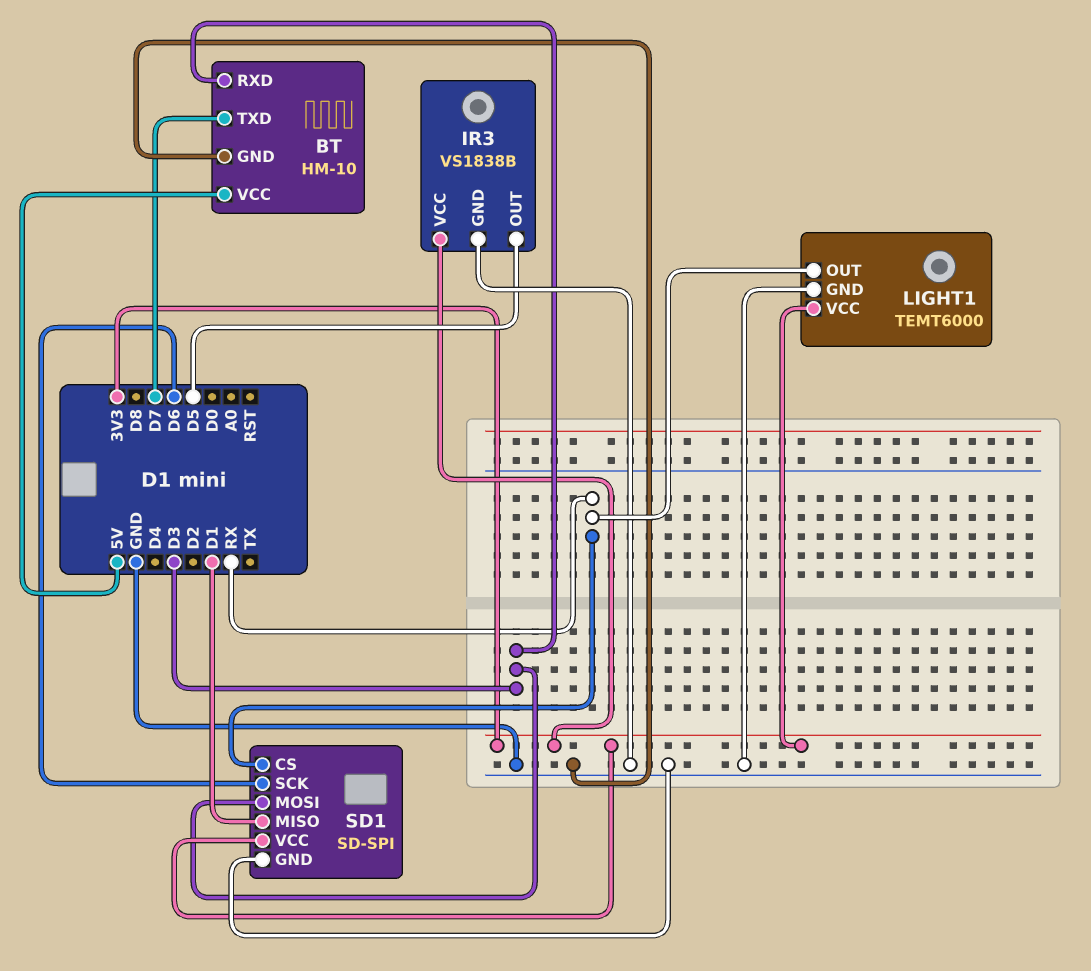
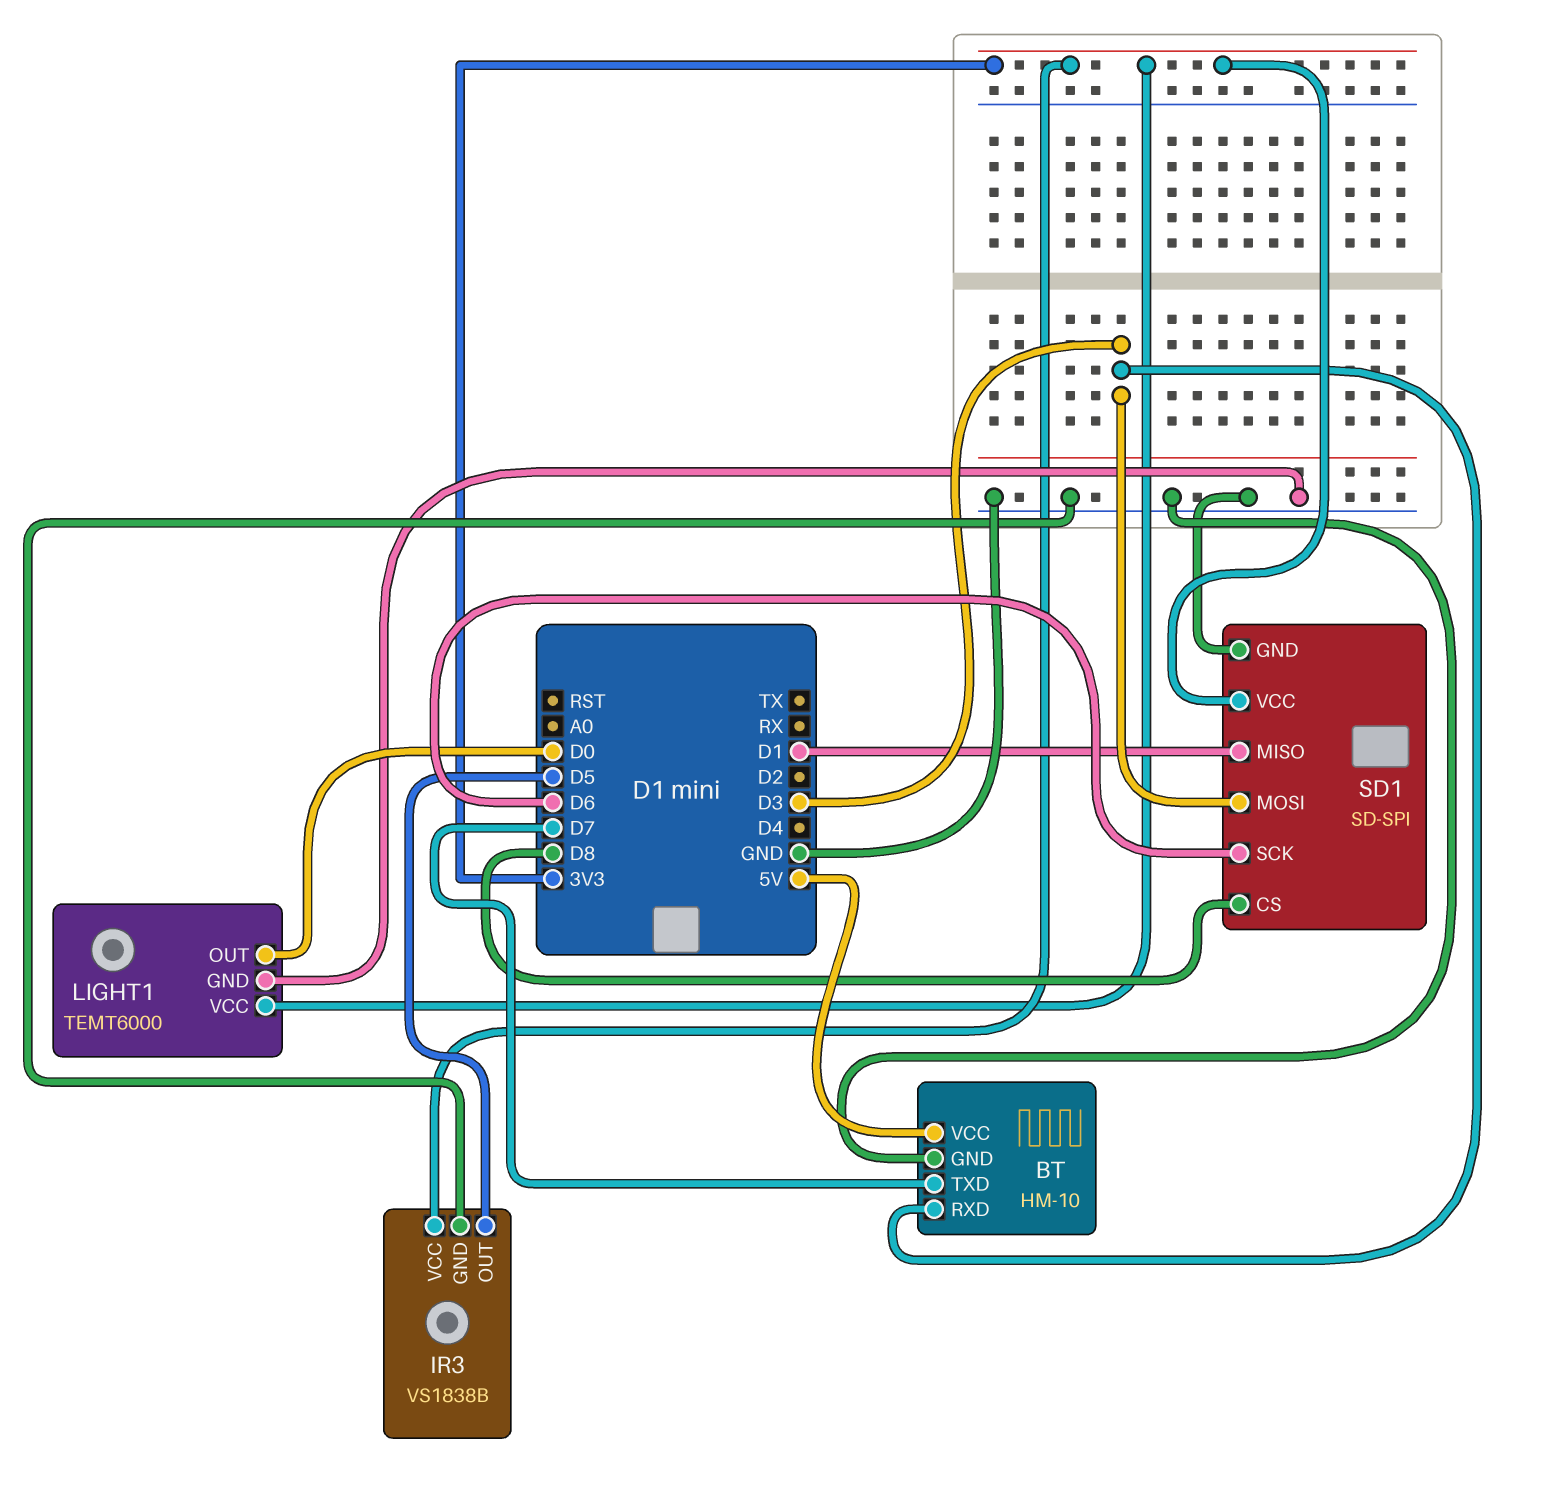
LIGHT1 pin OUT: RX -> D0
SD1 pin CS: RX -> D8

